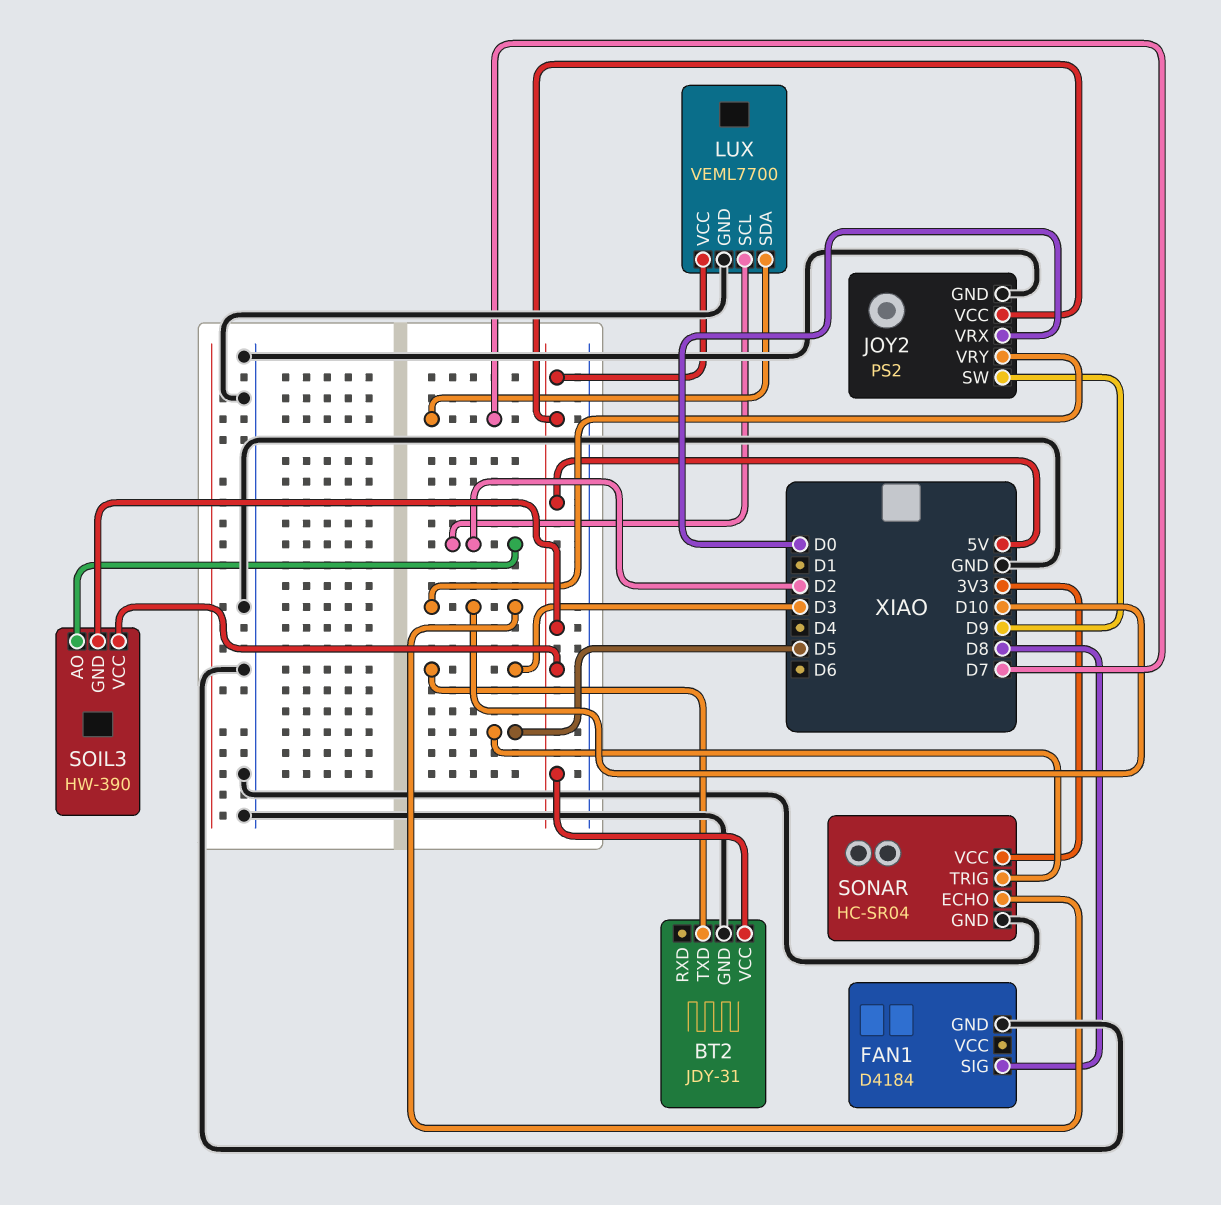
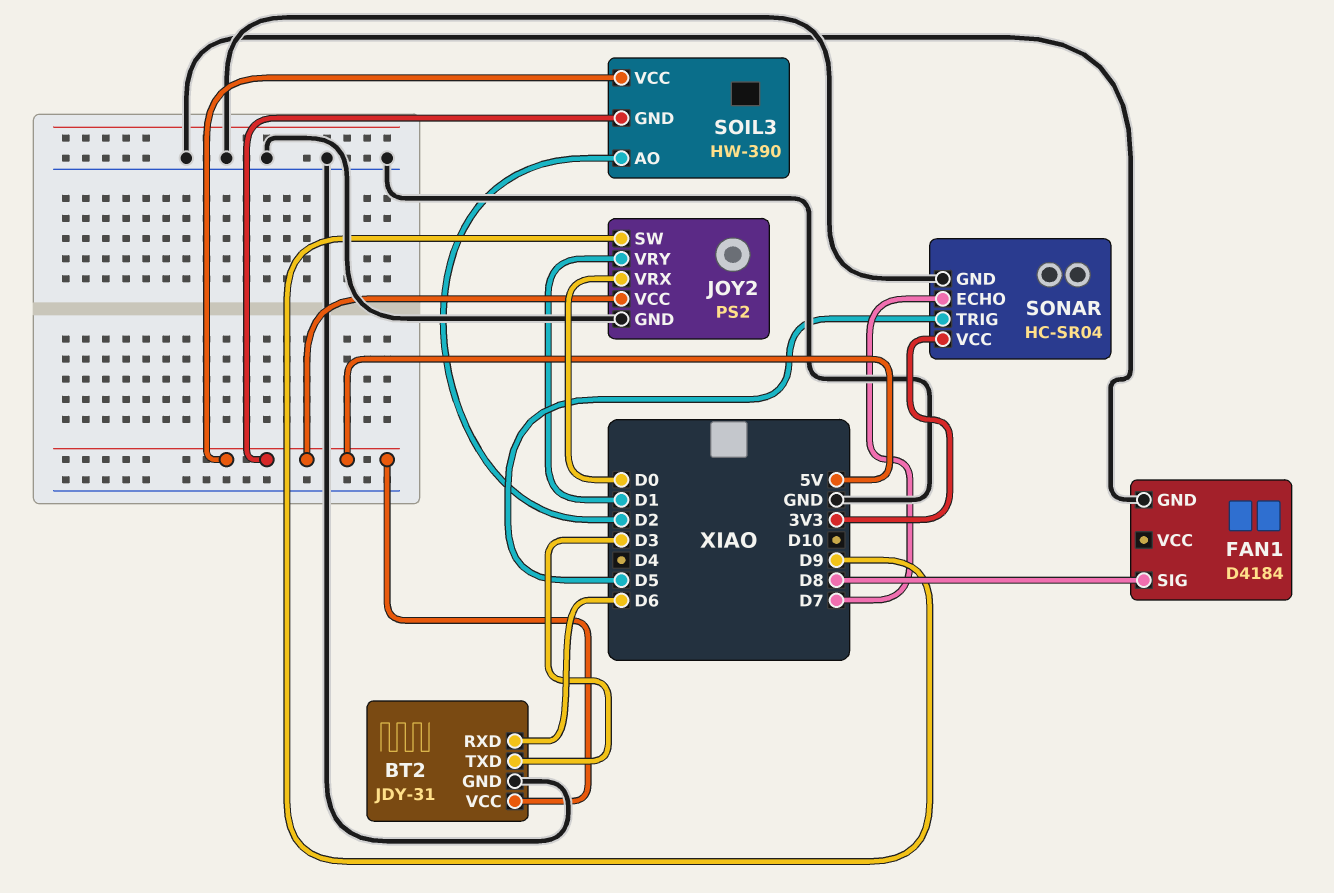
BT2 pin RXD: none -> D6
JOY2 pin VRY: D10 -> D1
LUX: VEML7700 -> none
LUX pin GND: GND -> none
LUX pin SCL: D2 -> none
LUX pin SDA: D7 -> none
LUX pin VCC: 5V -> none
SONAR pin ECHO: D10 -> D7

